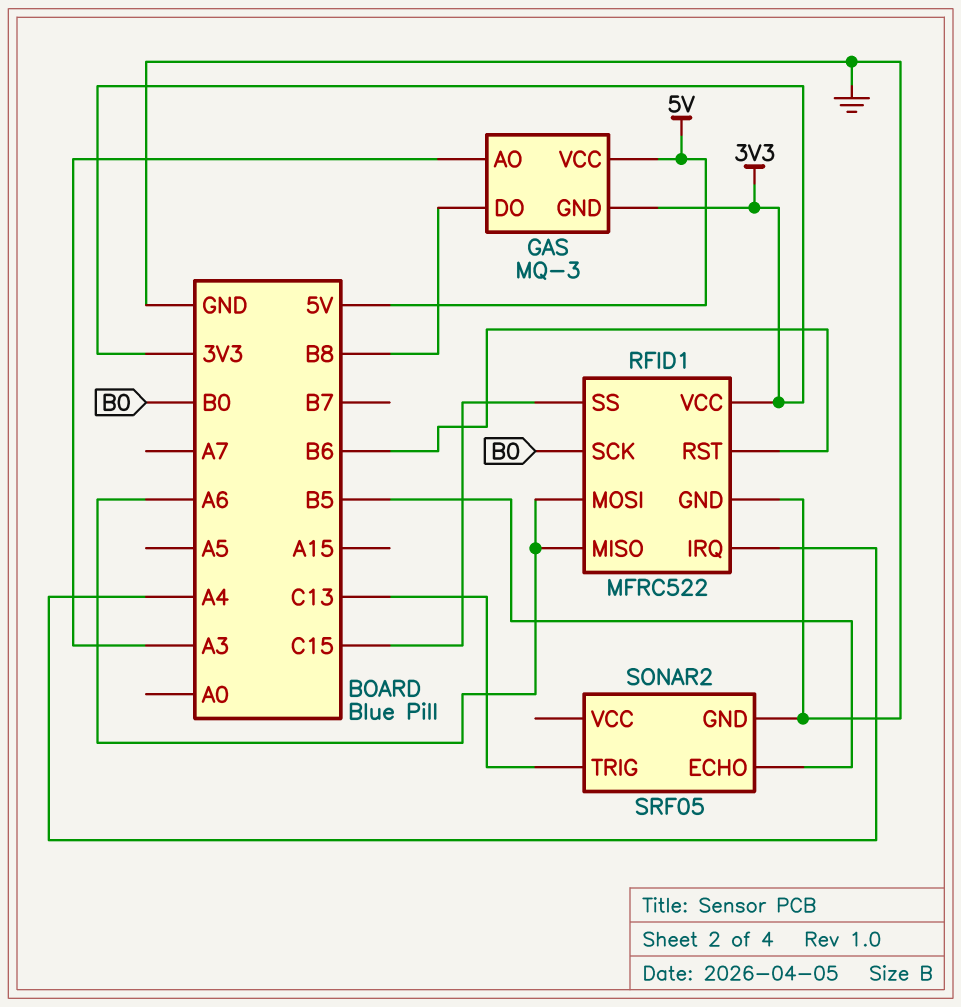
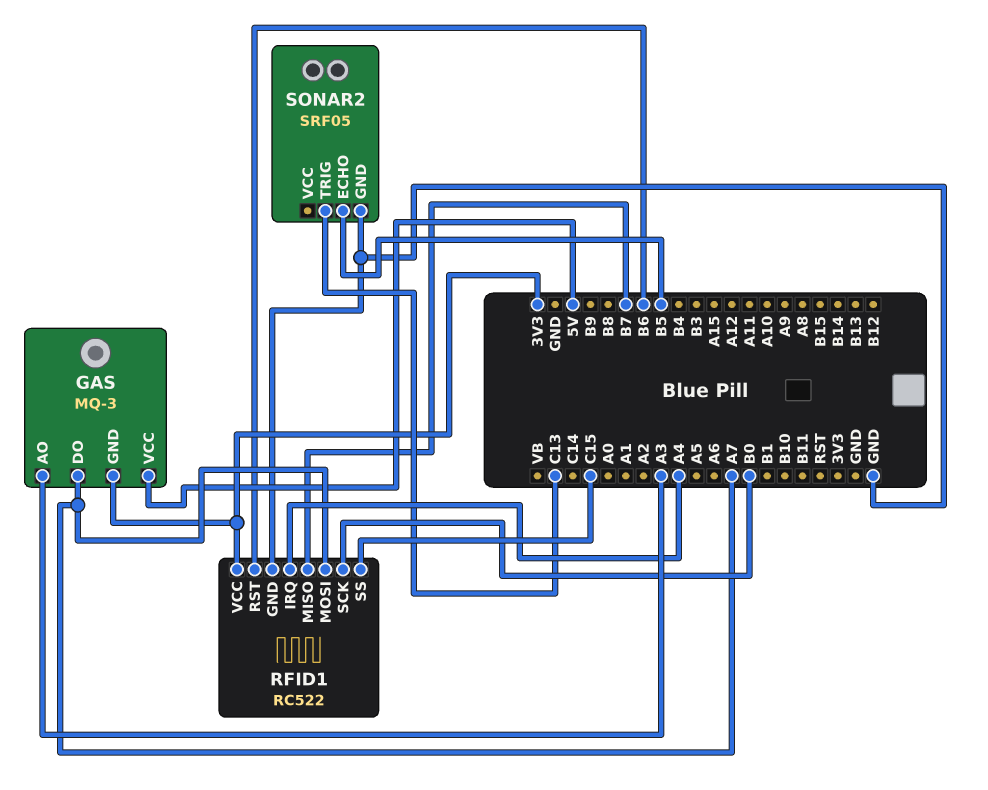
GAS pin DO: B8 -> A7
RFID1: MFRC522 -> RC522
RFID1 pin MISO: A6 -> B7
RFID1 pin MOSI: A6 -> A7

